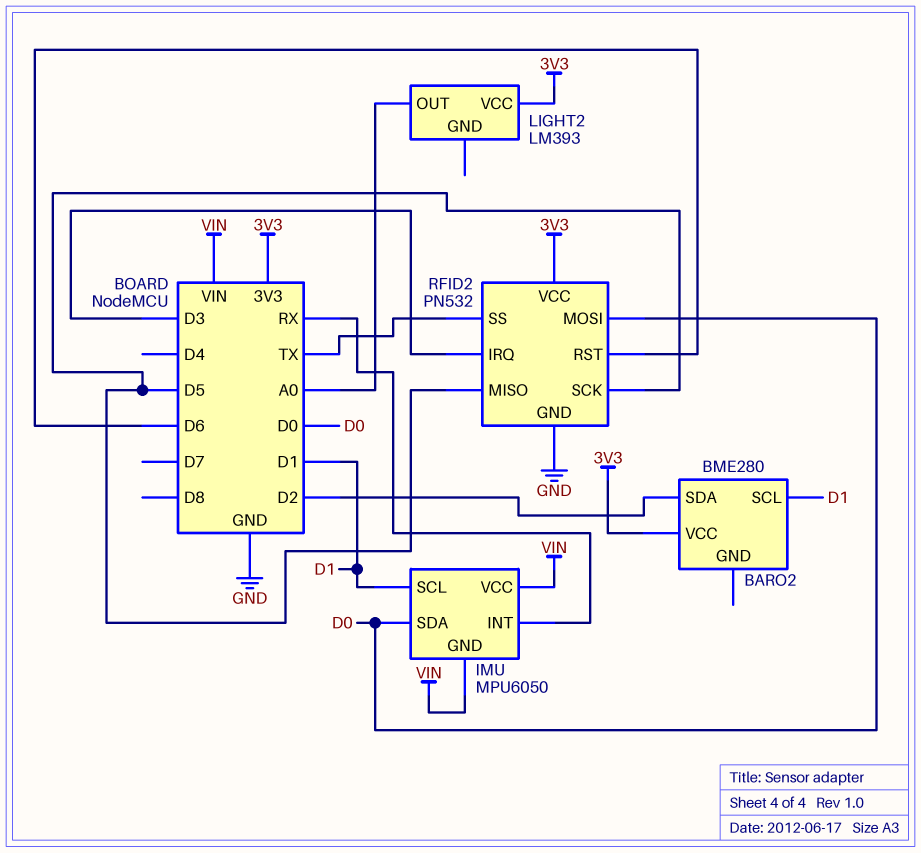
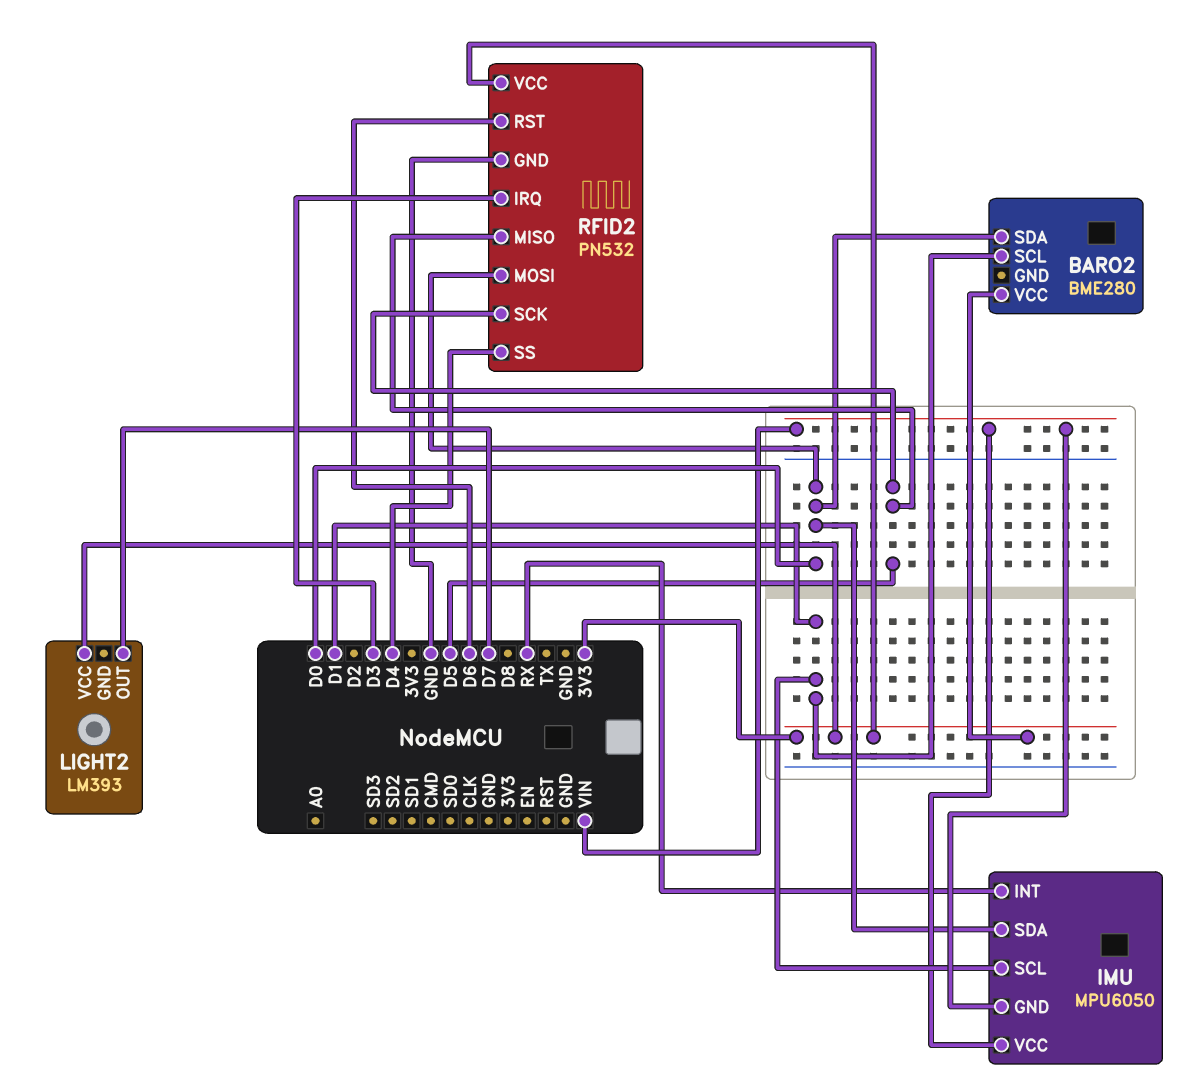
BARO2 pin SDA: D2 -> D0
LIGHT2 pin OUT: A0 -> D7
RFID2 pin SS: TX -> D4

